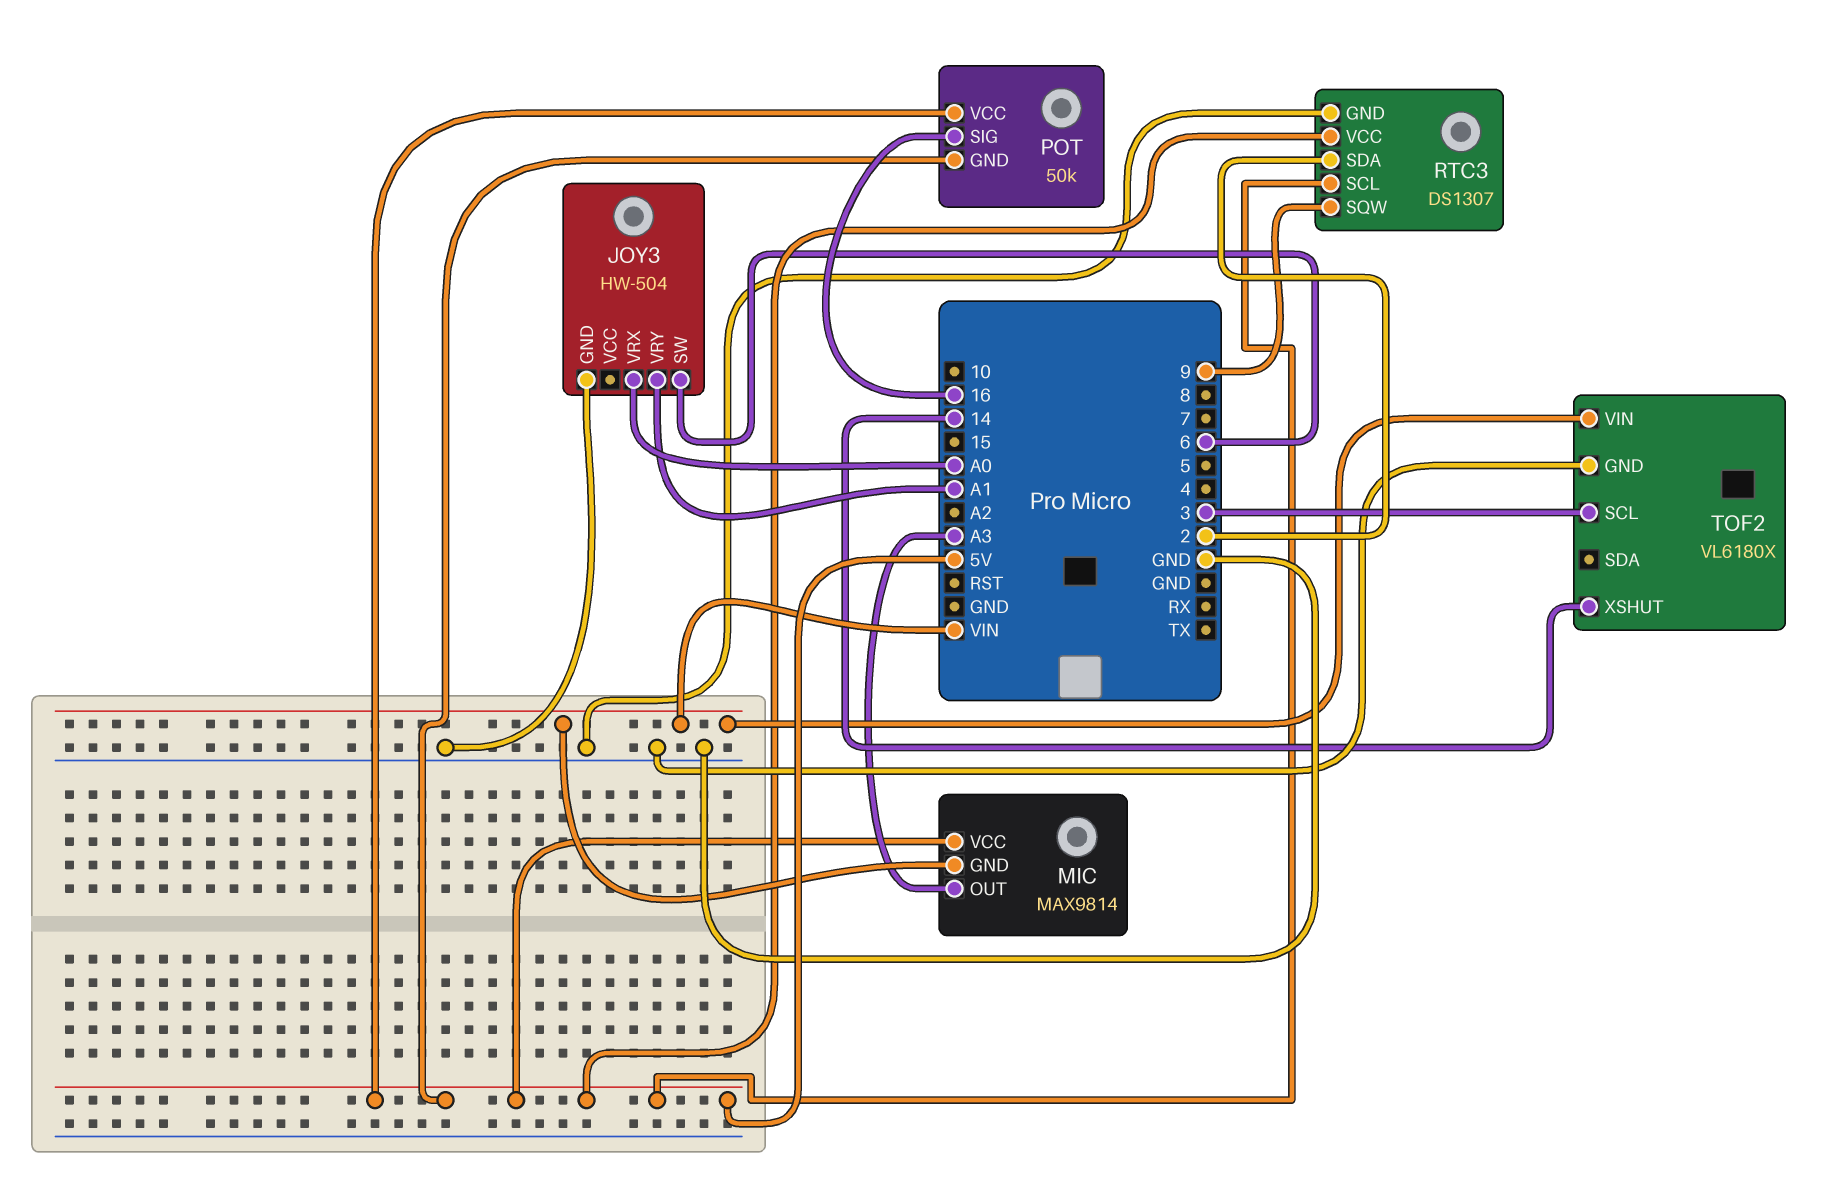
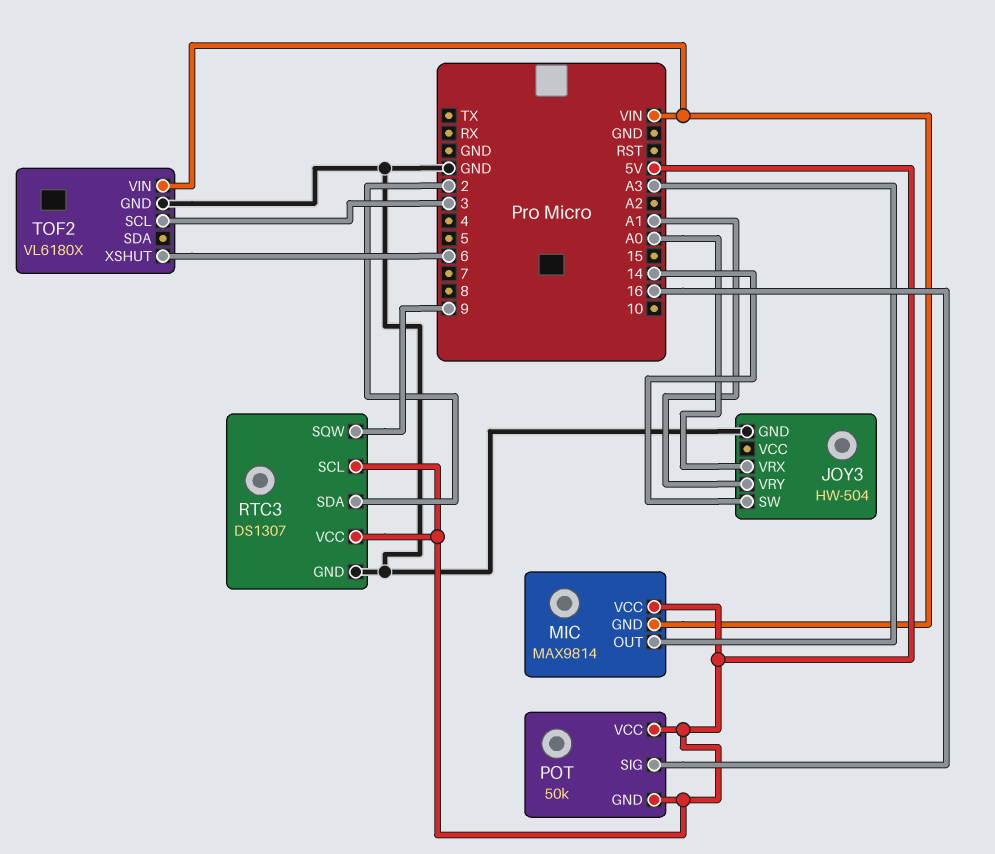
JOY3 pin SW: 6 -> 14
TOF2 pin XSHUT: 14 -> 6

